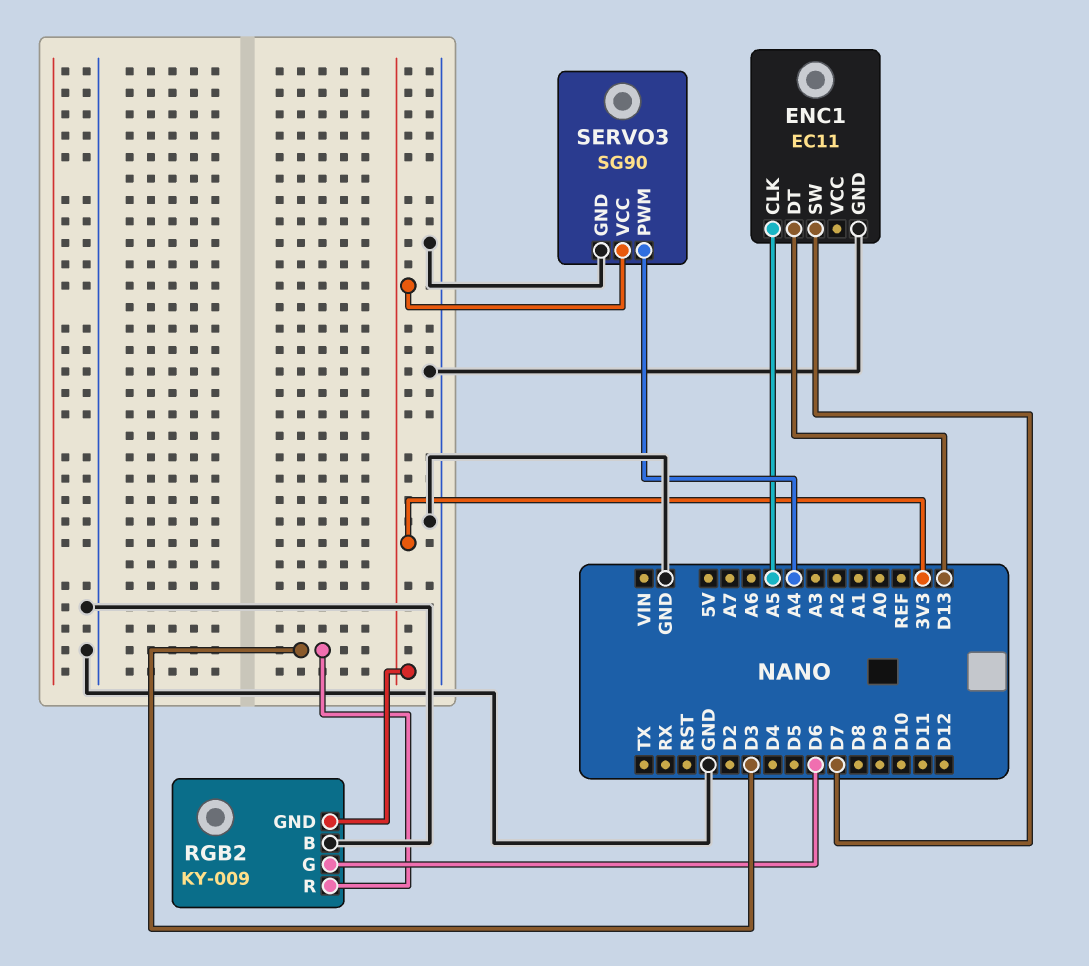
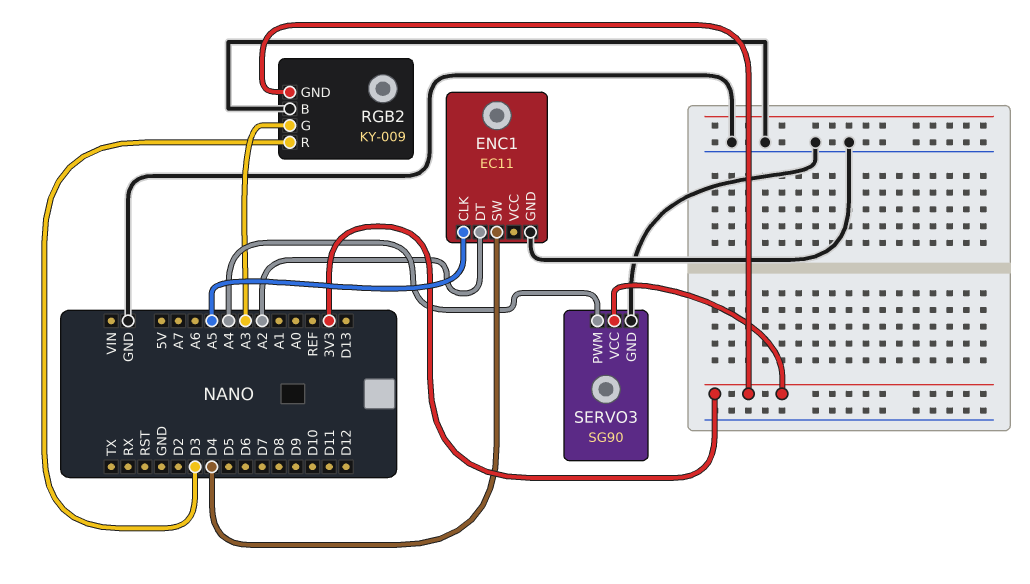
ENC1 pin DT: D13 -> A2
ENC1 pin SW: D7 -> D4
RGB2 pin G: D6 -> A3

